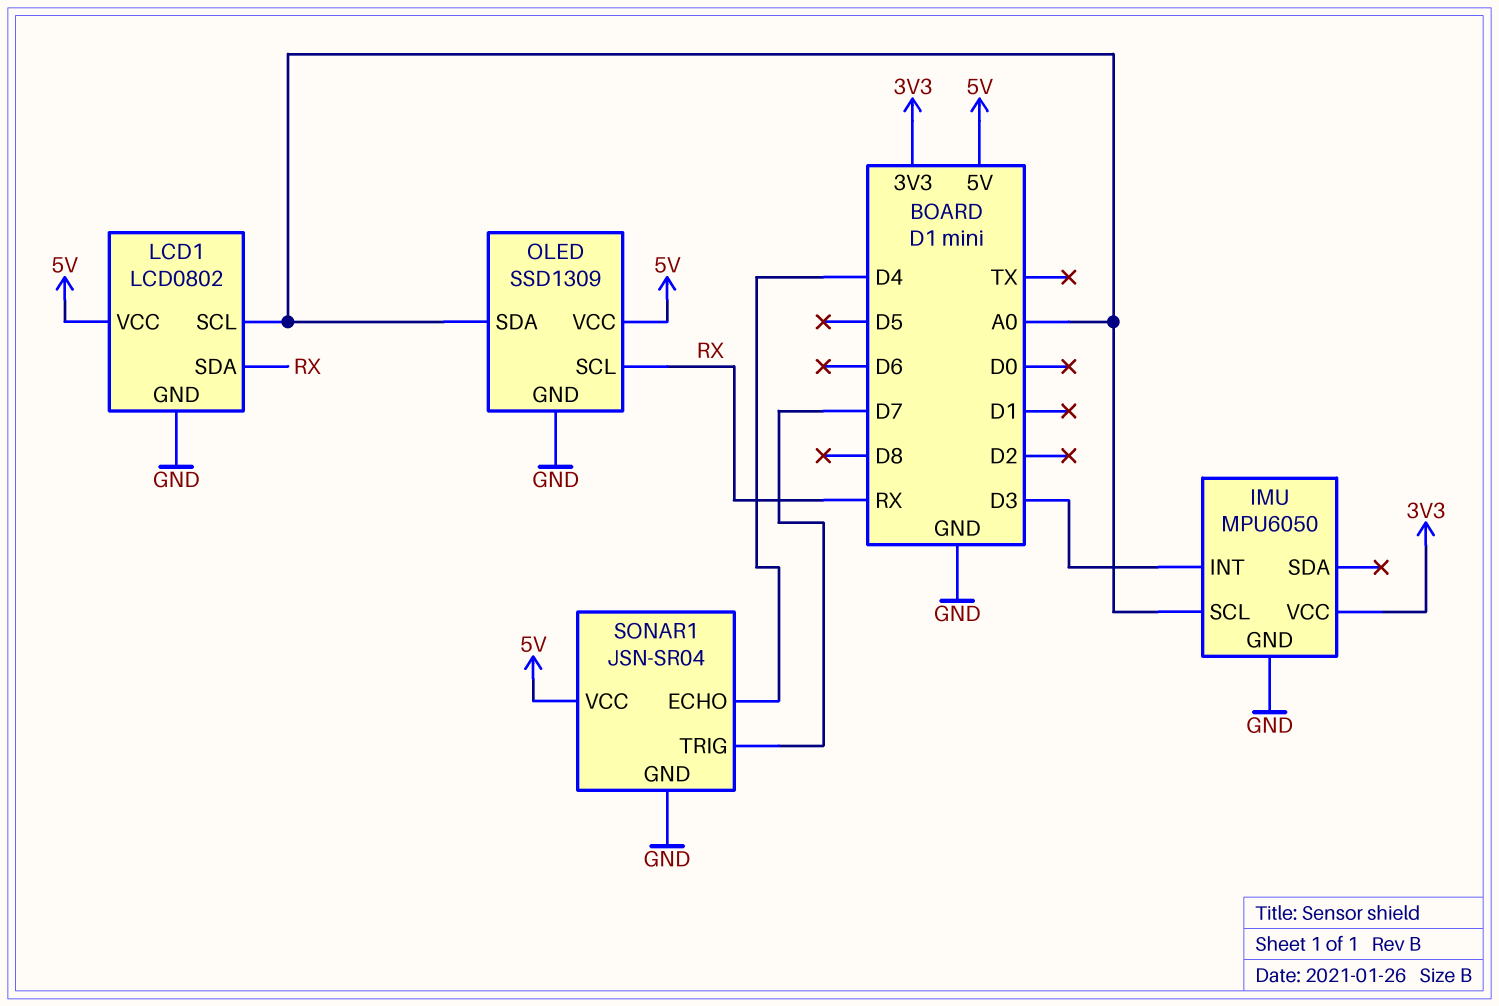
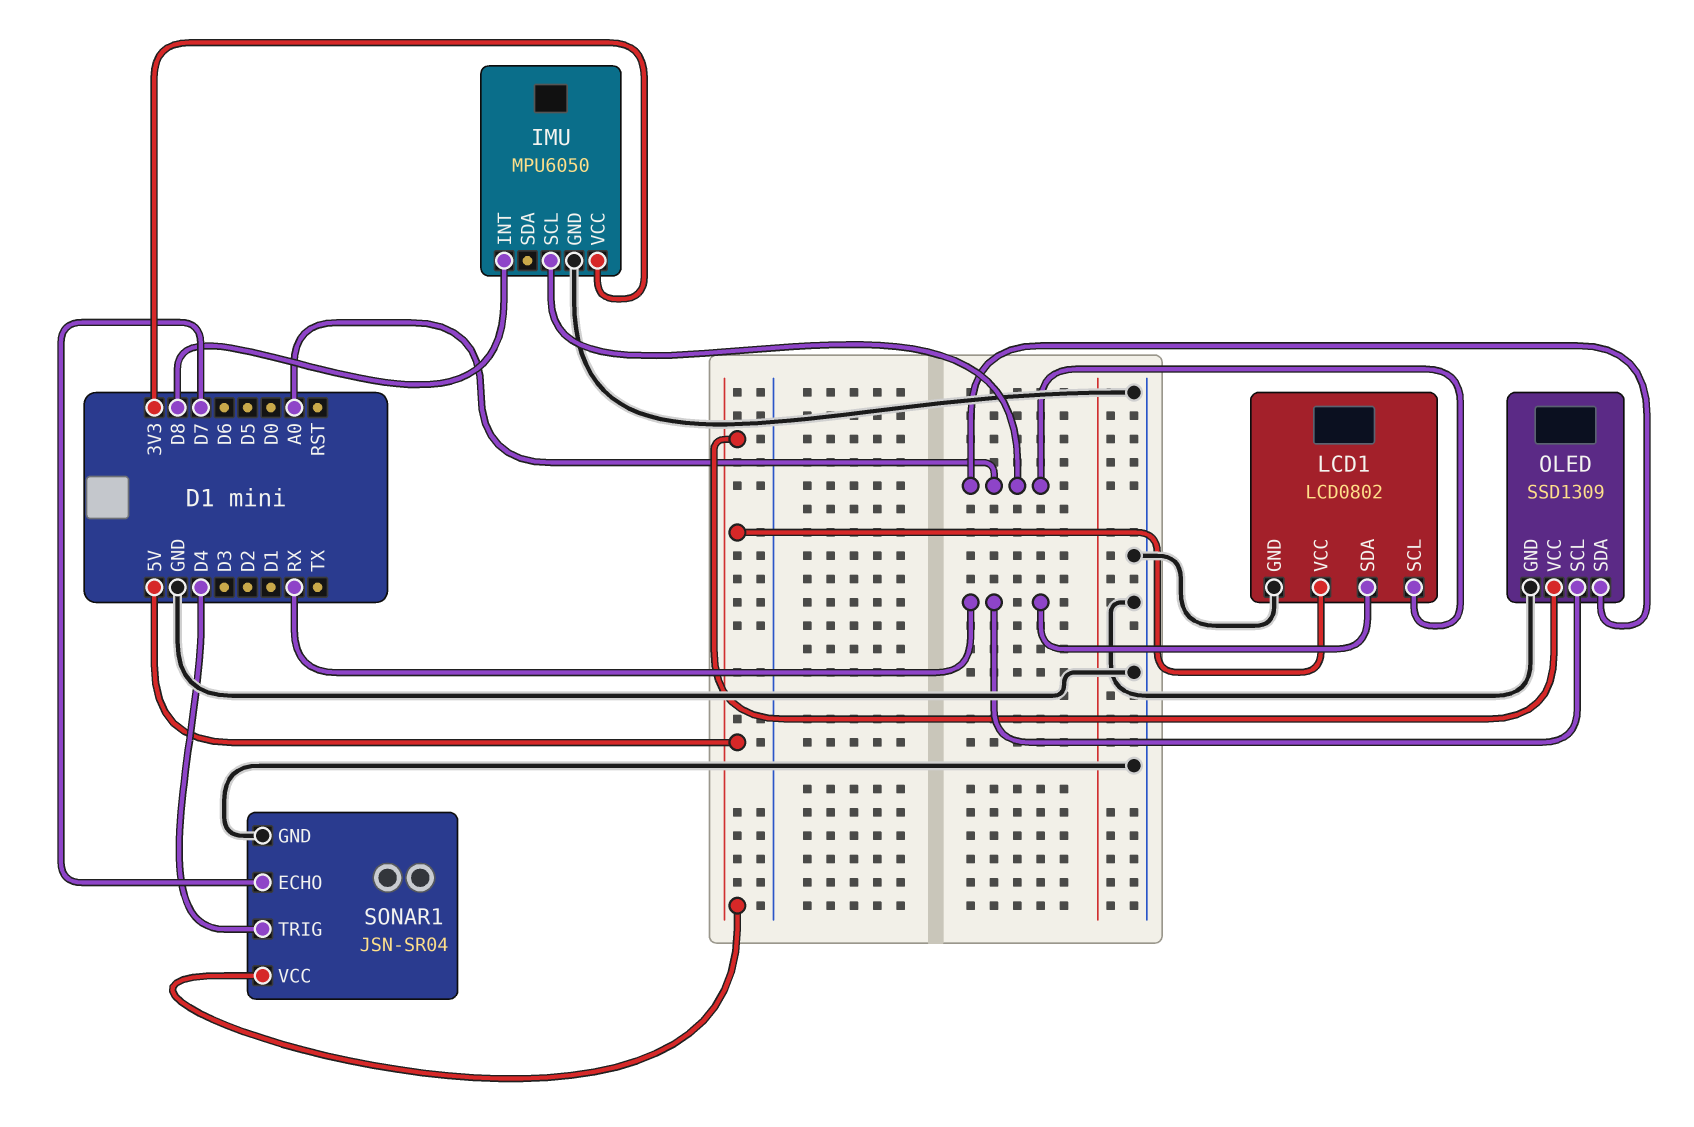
IMU pin INT: D3 -> D8
SONAR1 pin ECHO: D4 -> D7
SONAR1 pin TRIG: D7 -> D4

